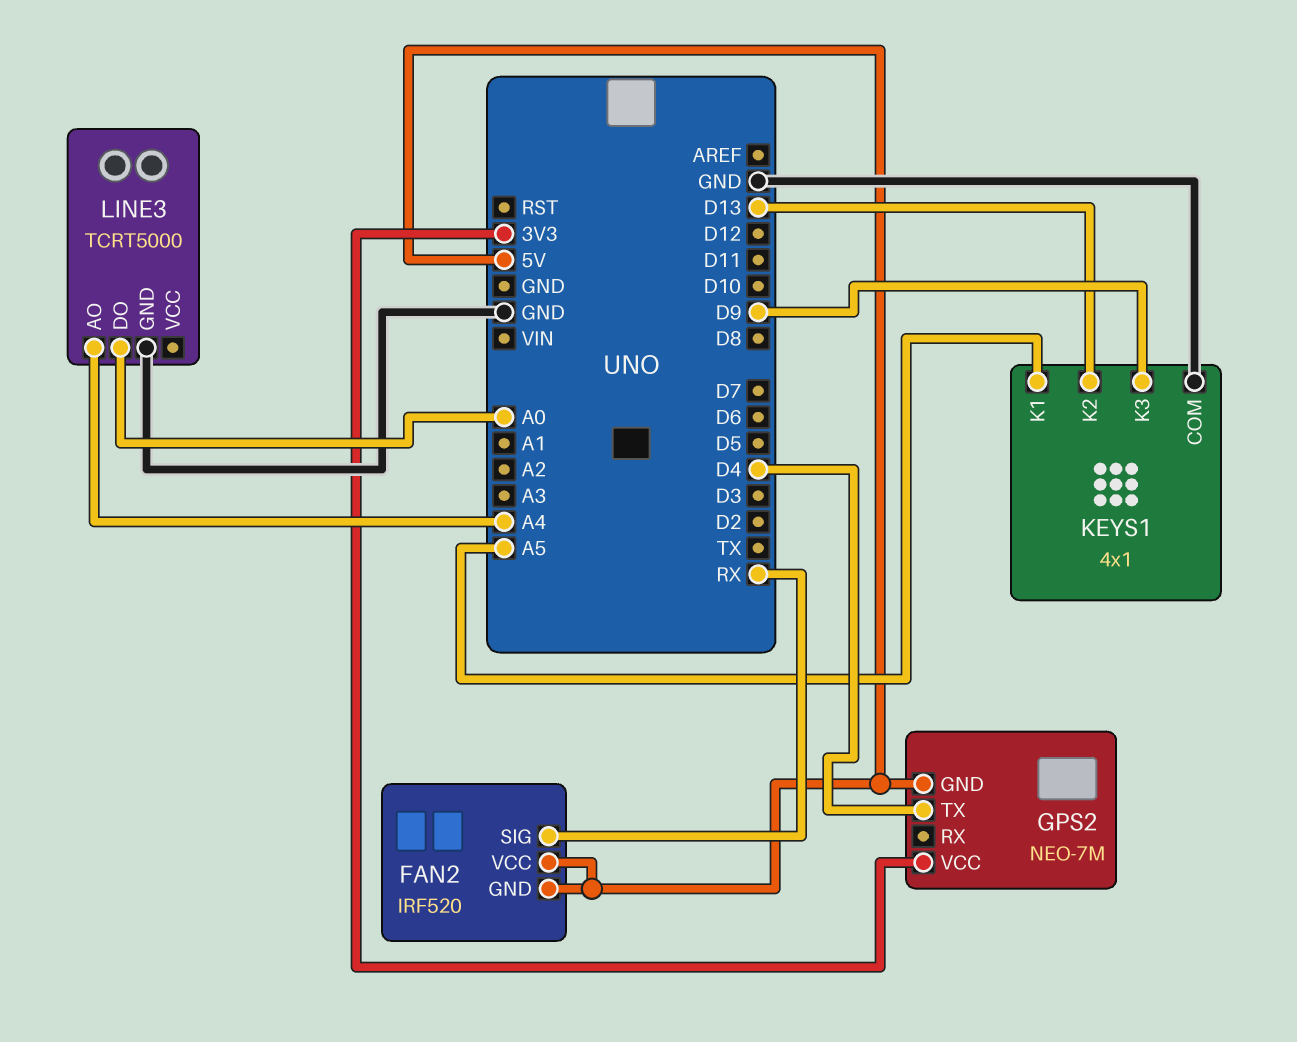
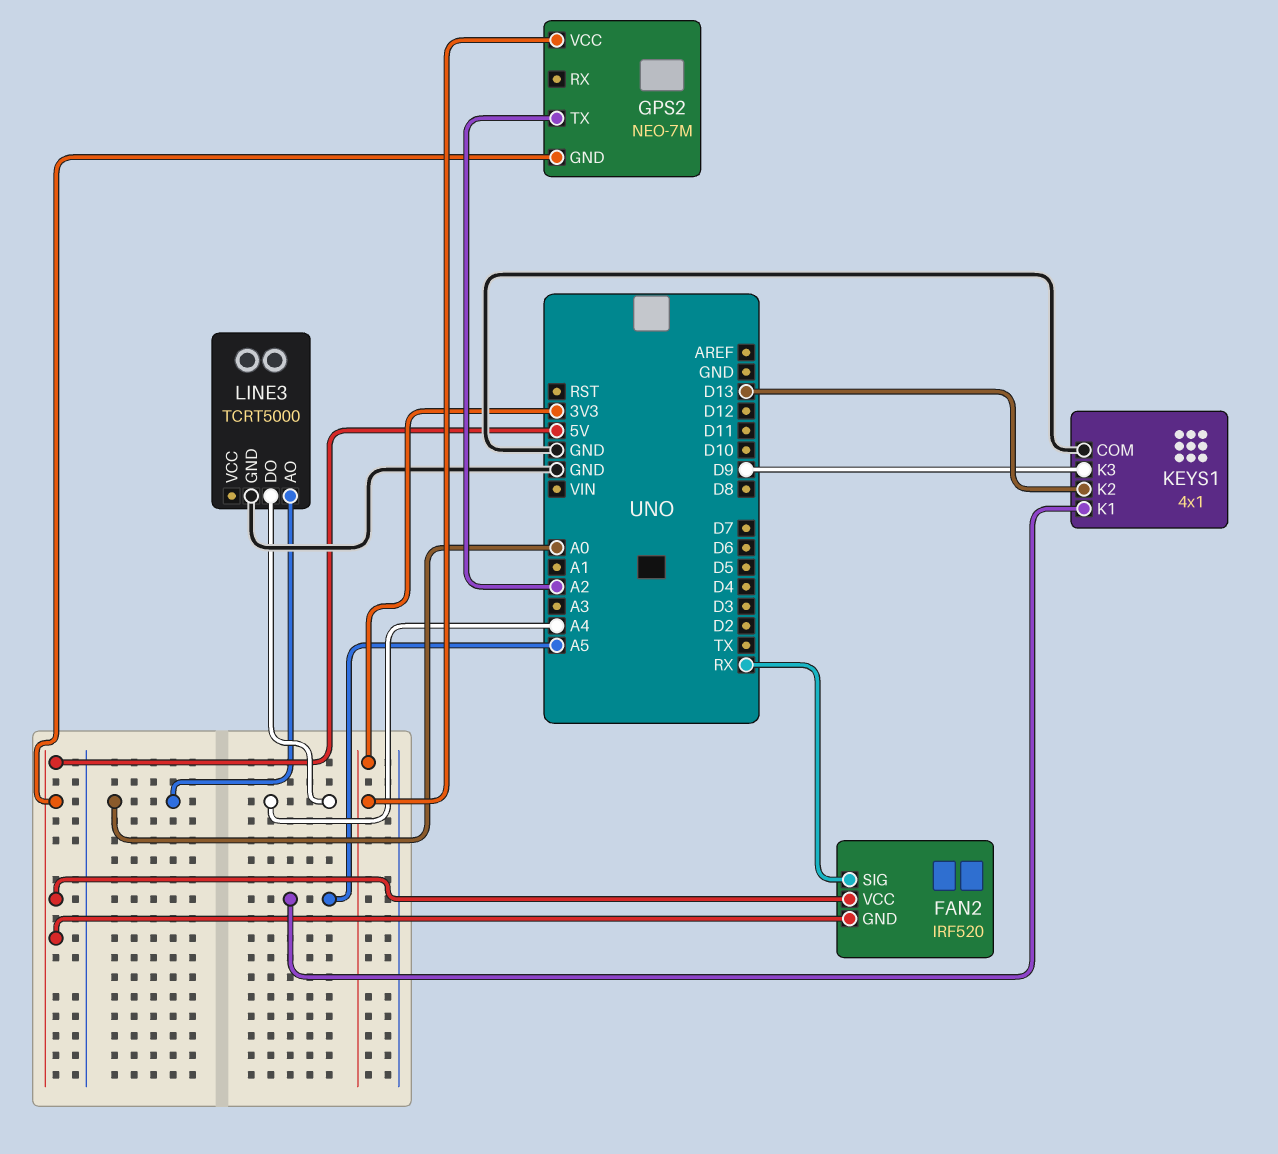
GPS2 pin TX: D4 -> A2
LINE3 pin AO: A4 -> A0
LINE3 pin DO: A0 -> A4

